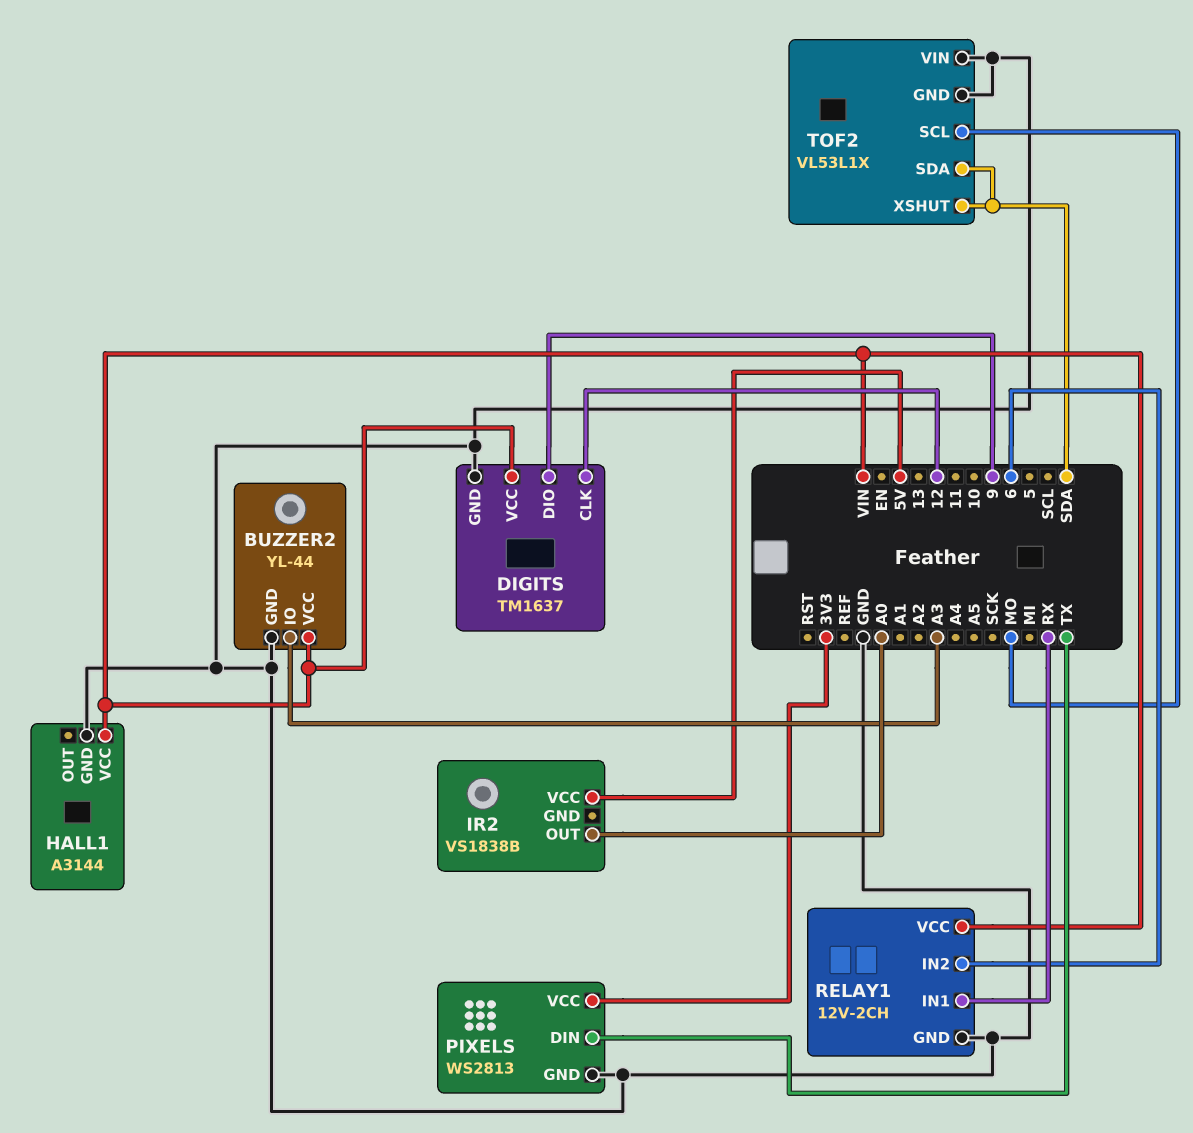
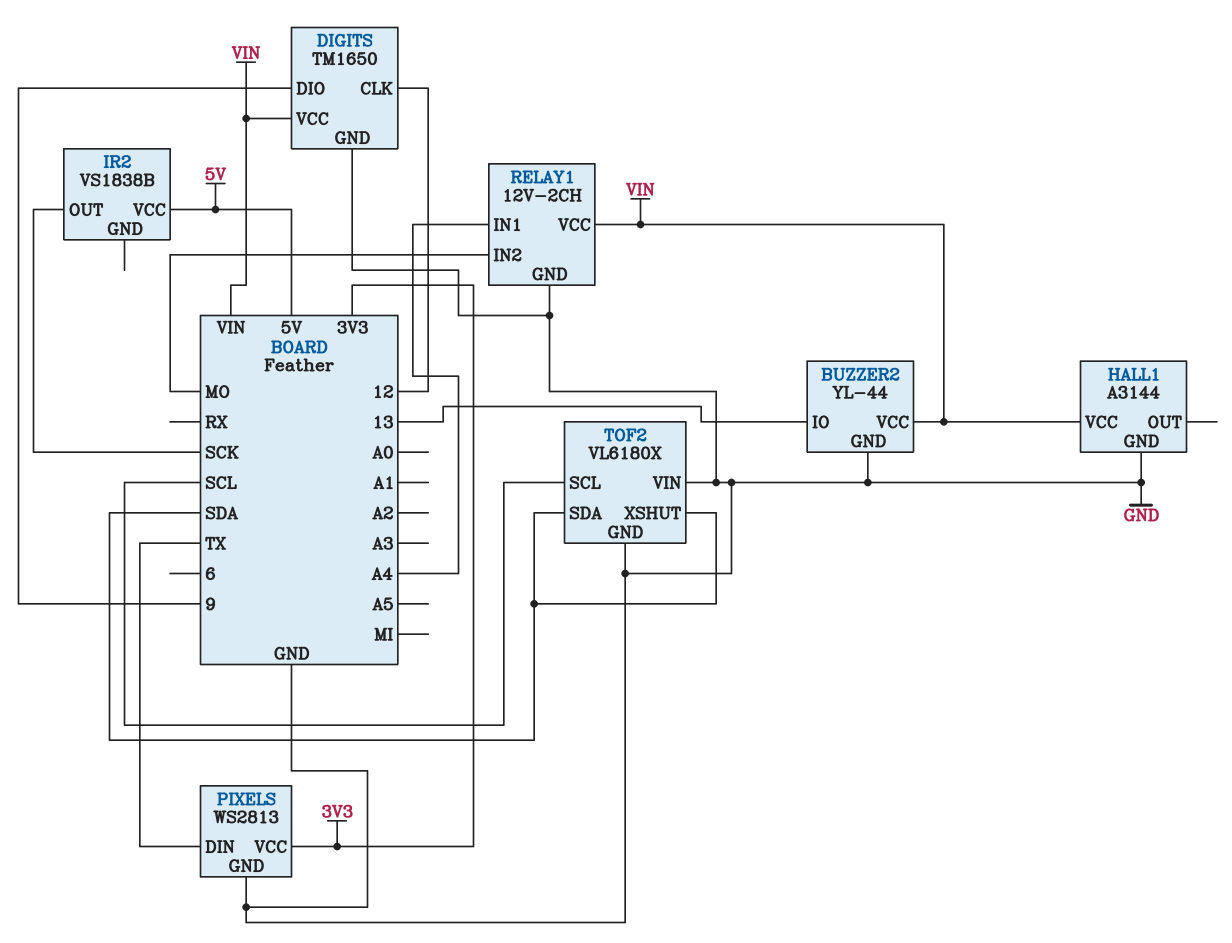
BUZZER2 pin IO: A3 -> 13
DIGITS: TM1637 -> TM1650
IR2 pin OUT: A0 -> SCK
RELAY1 pin IN1: RX -> A4
RELAY1 pin IN2: 6 -> MO
TOF2: VL53L1X -> VL6180X
TOF2 pin SCL: MO -> SCL

